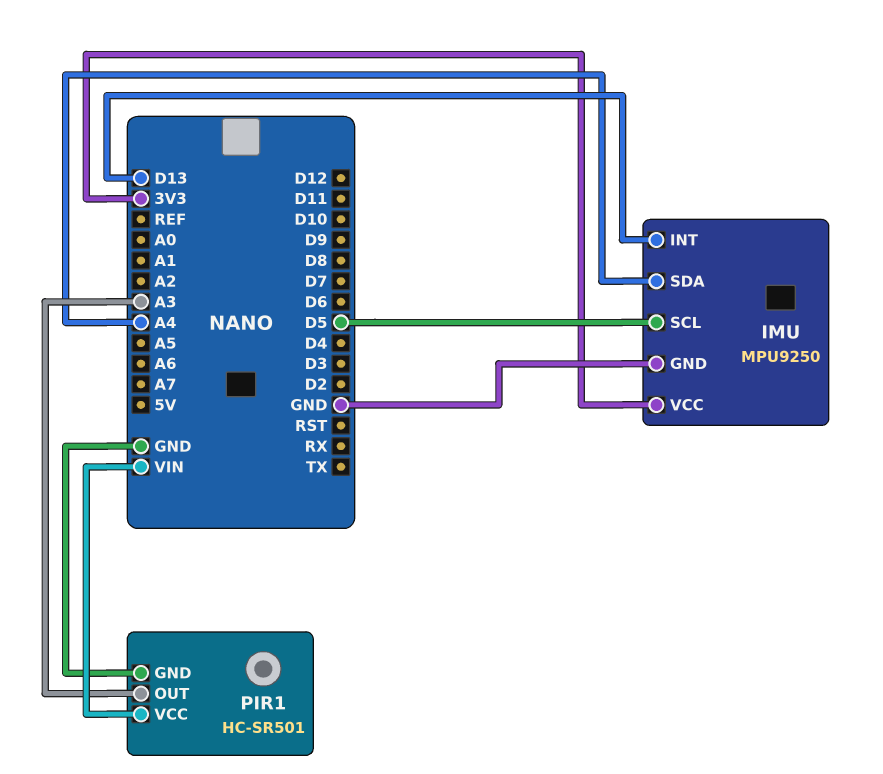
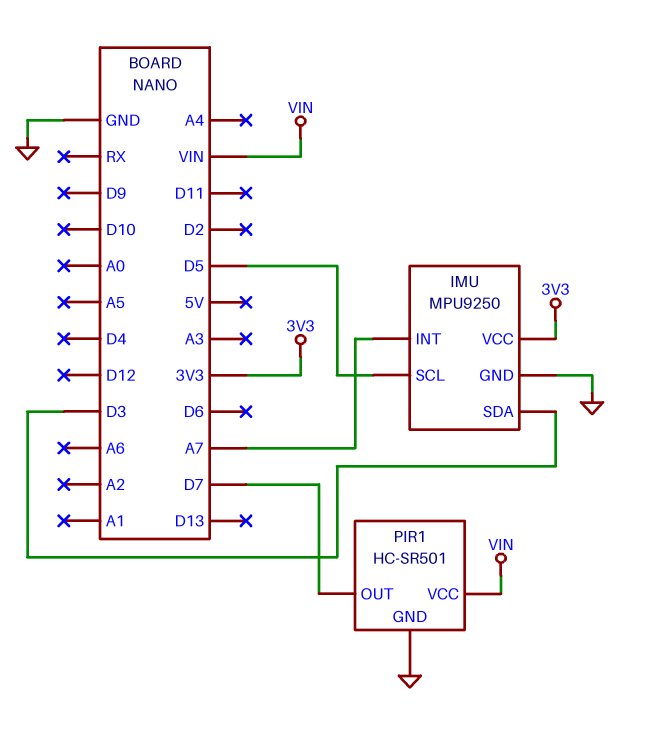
IMU pin INT: D13 -> A7
IMU pin SDA: A4 -> D3
PIR1 pin OUT: A3 -> D7

